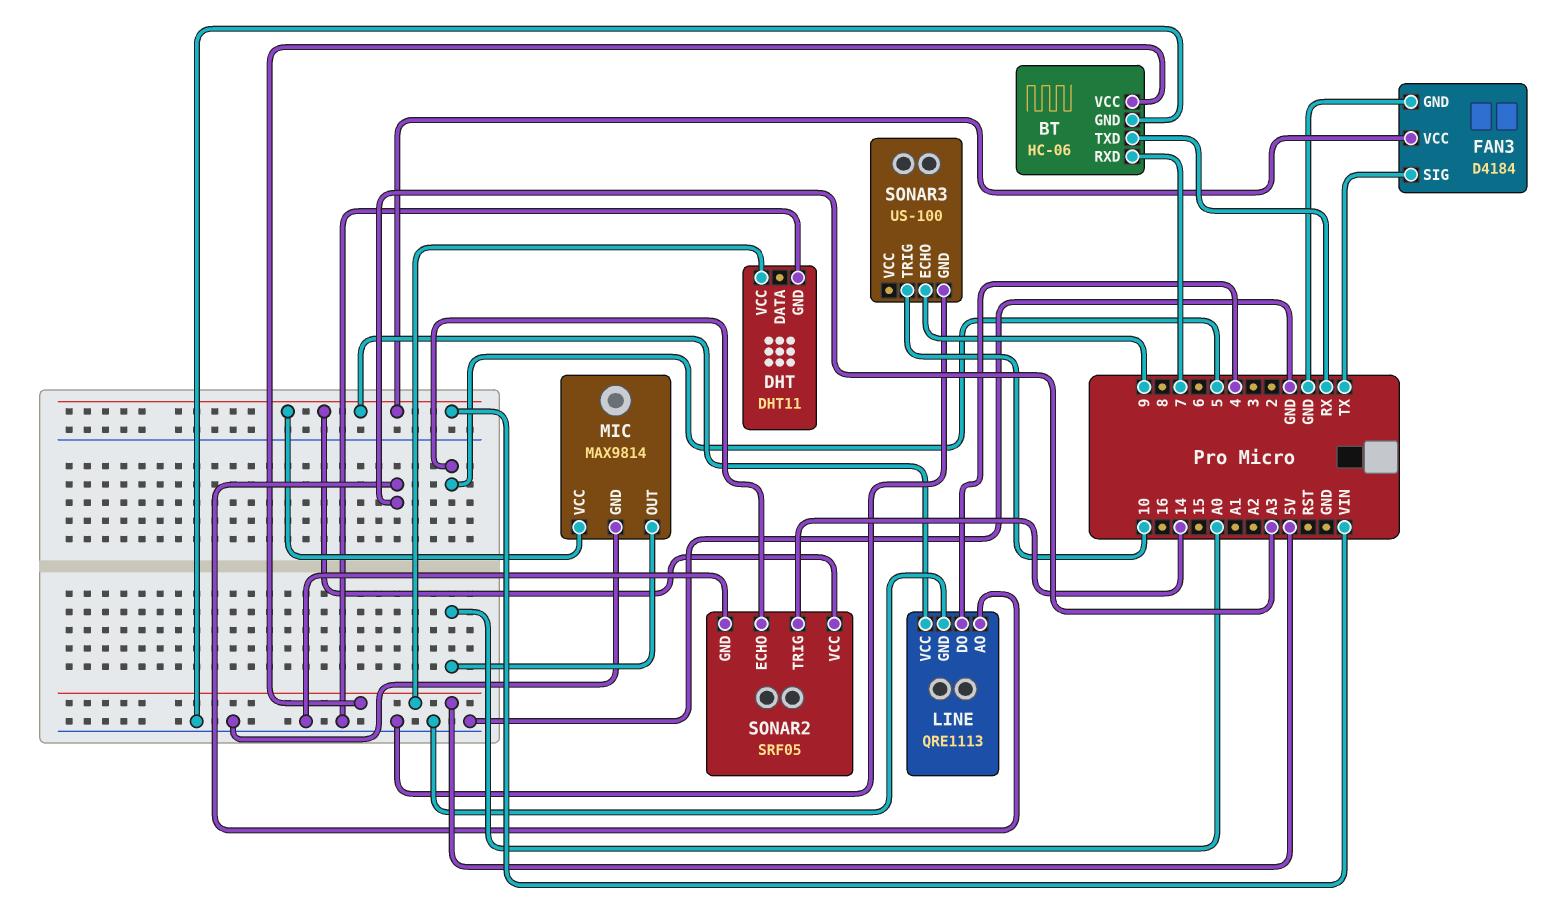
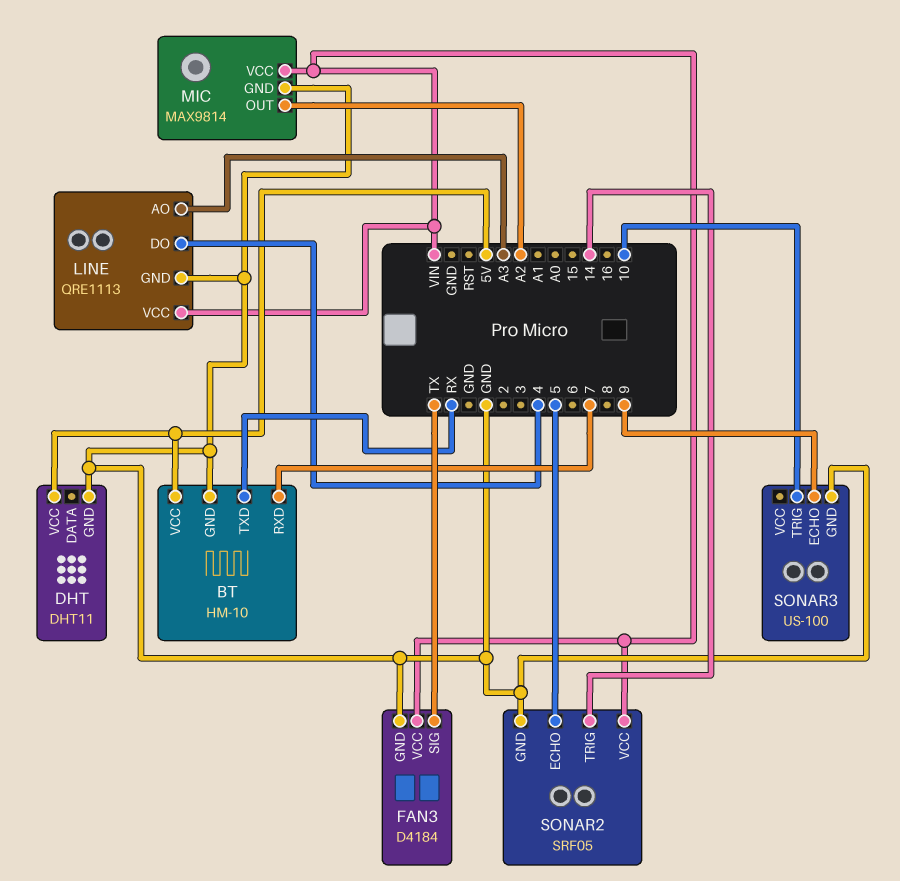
BT: HC-06 -> HM-10
MIC pin OUT: A0 -> A2

